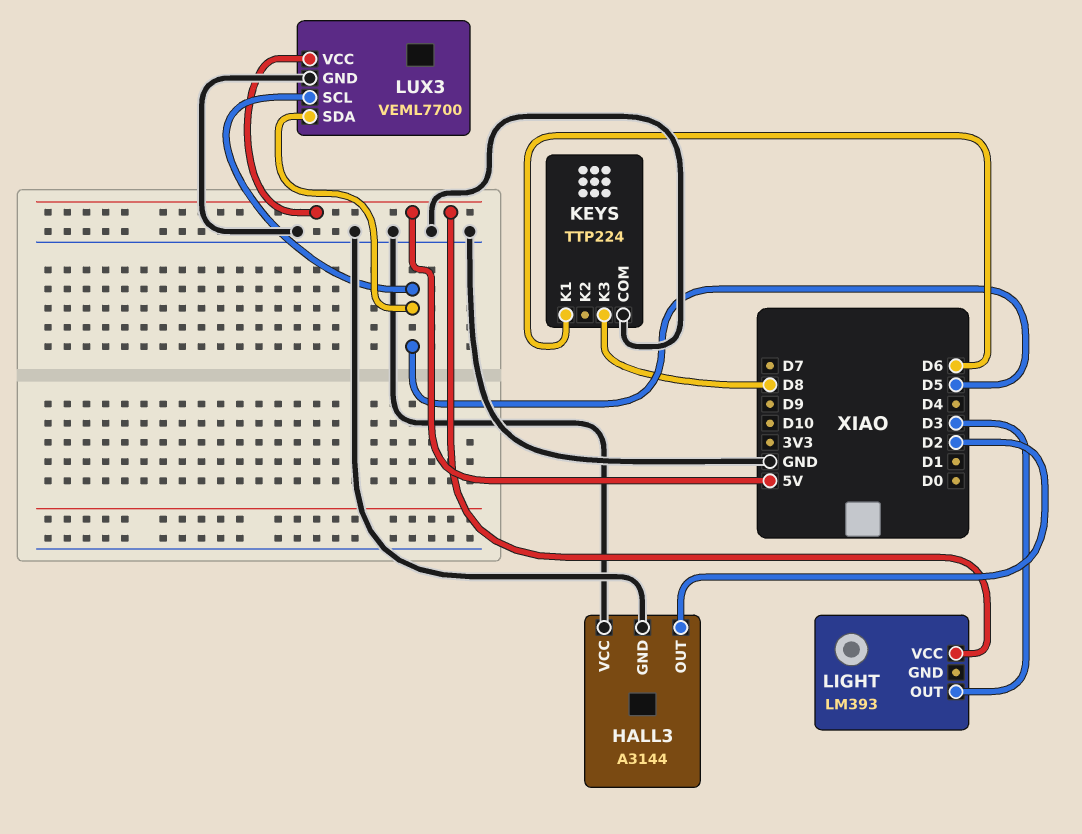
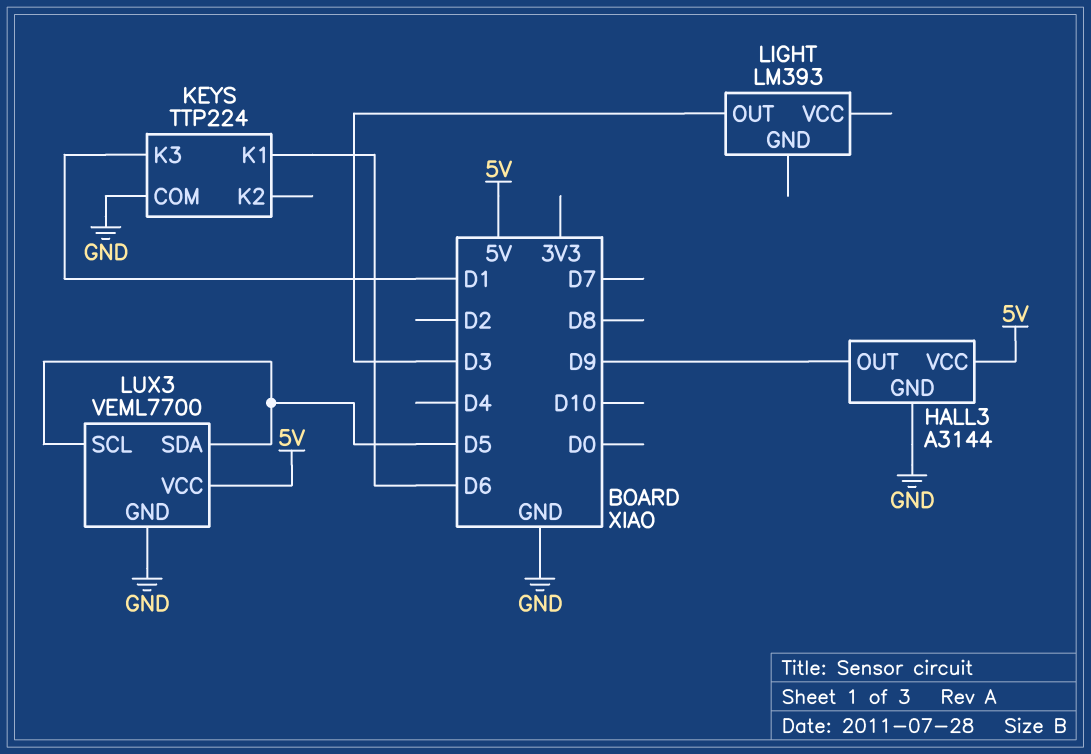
HALL3 pin OUT: D2 -> D9
HALL3 pin VCC: GND -> 5V
KEYS pin K3: D8 -> D1
LIGHT pin VCC: 5V -> none

